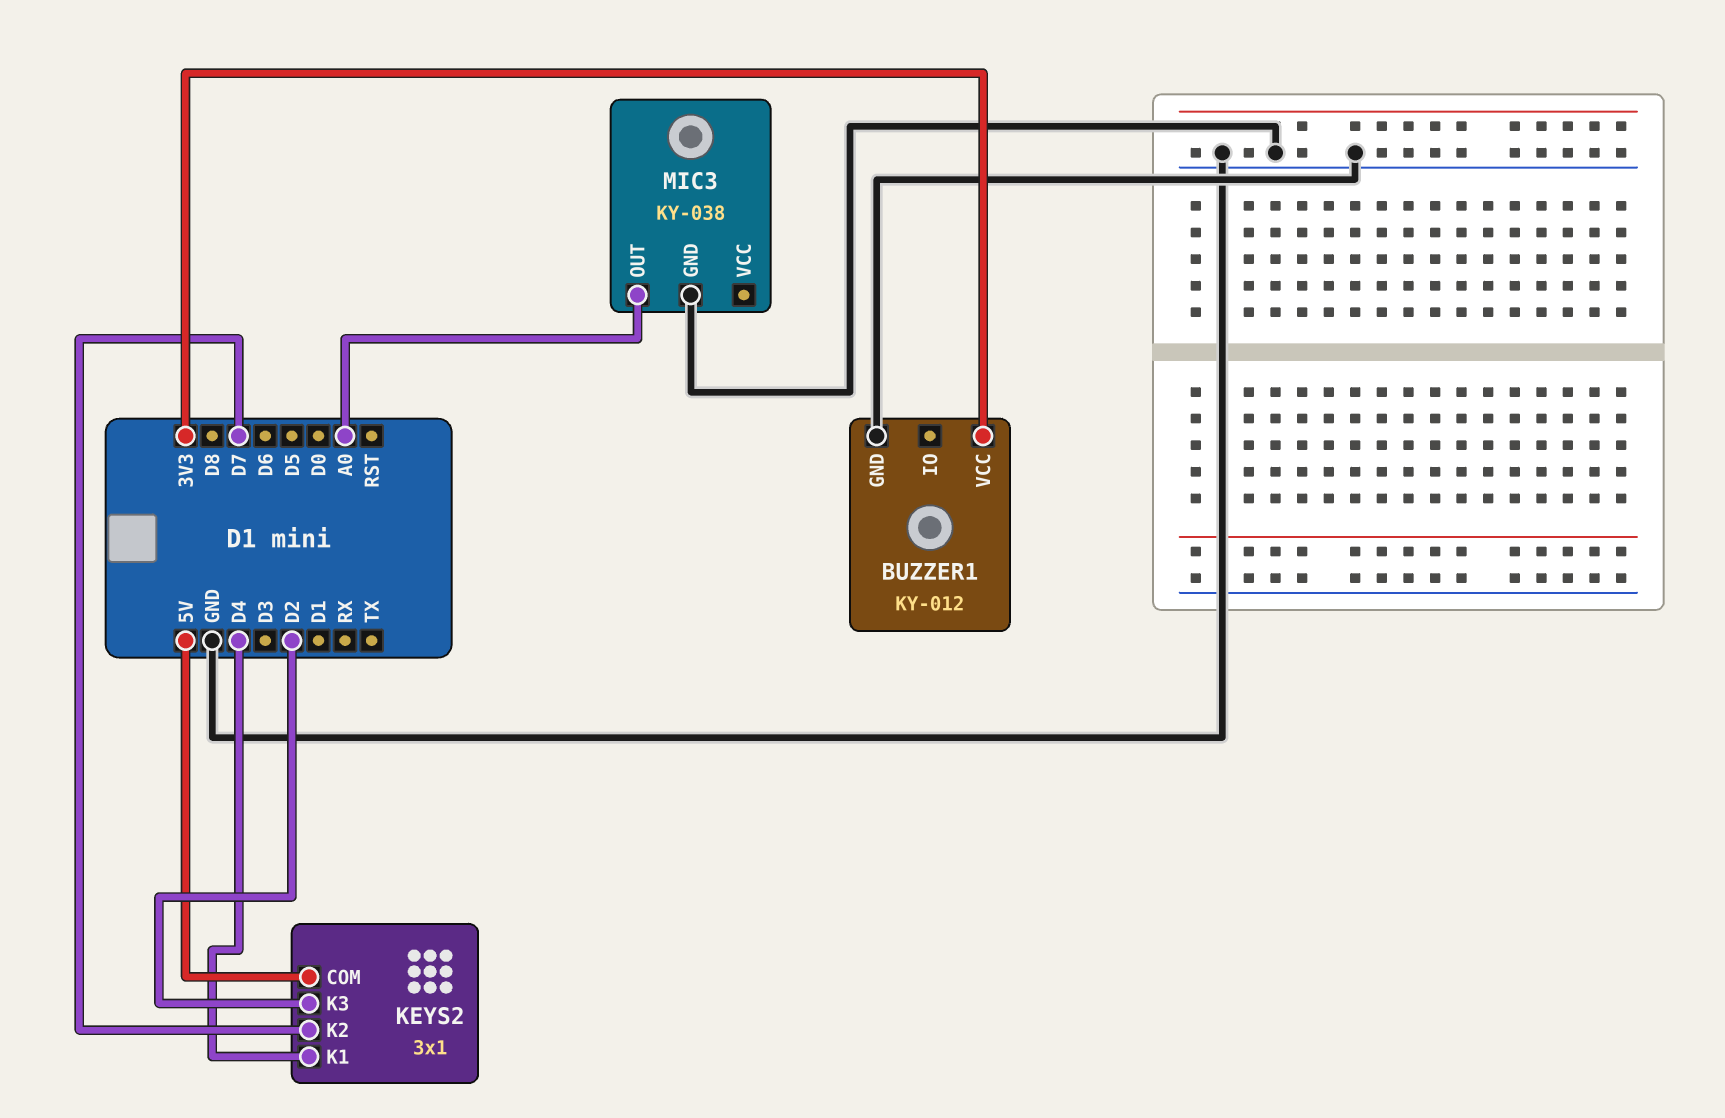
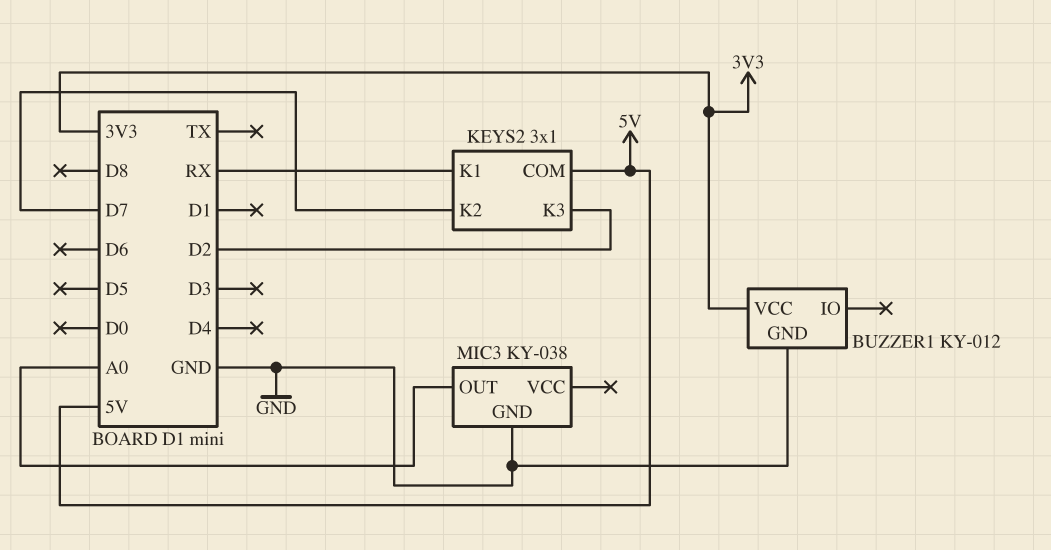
KEYS2 pin K1: D4 -> RX

